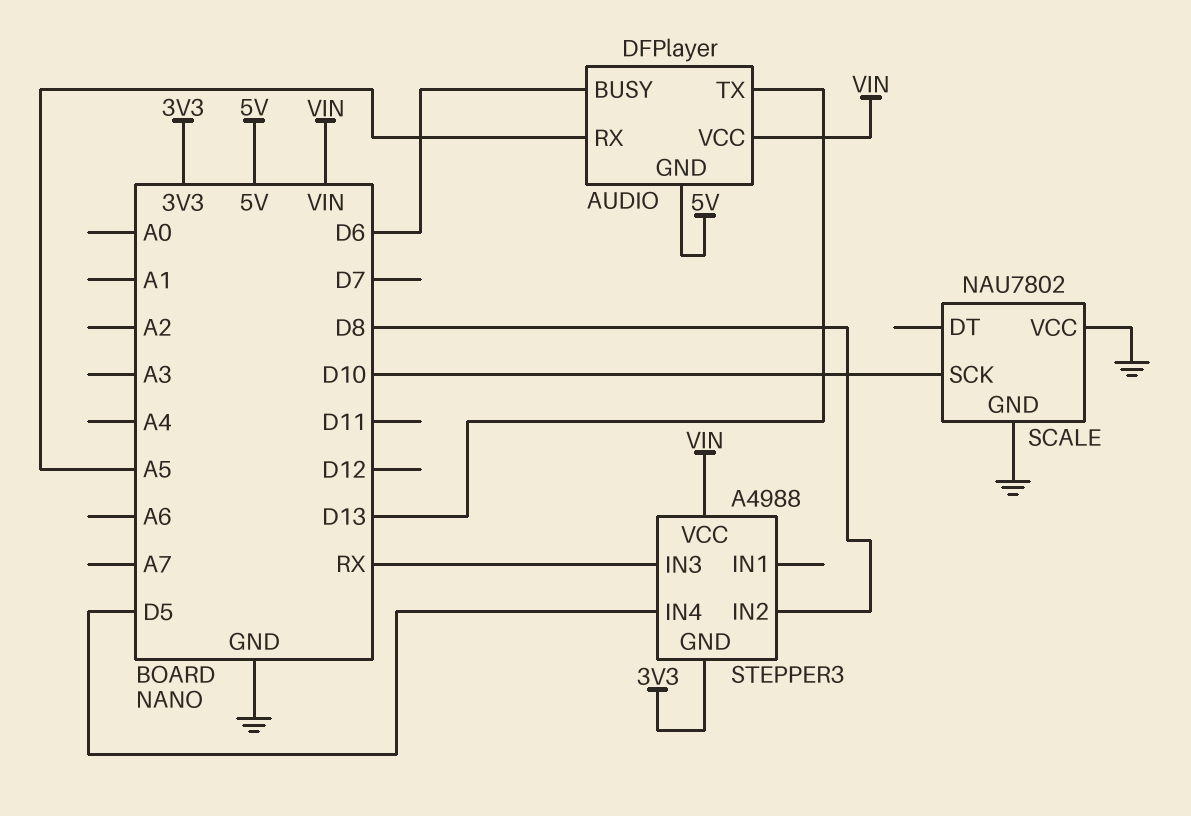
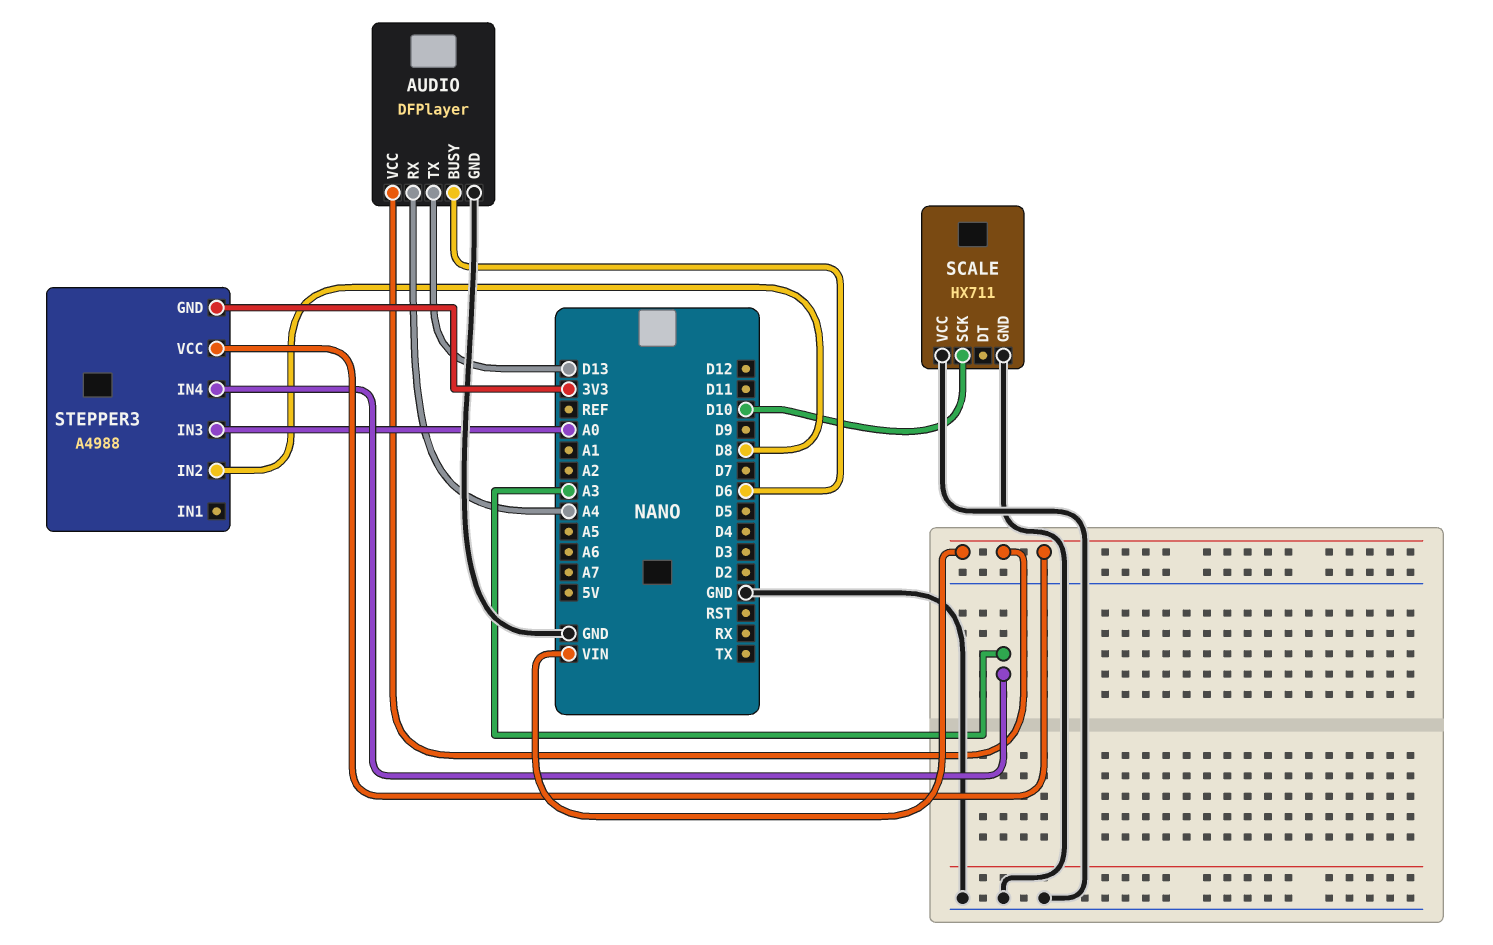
AUDIO pin GND: 5V -> GND
AUDIO pin RX: A5 -> A4
SCALE: NAU7802 -> HX711
STEPPER3 pin IN3: RX -> A0
STEPPER3 pin IN4: D5 -> A3

